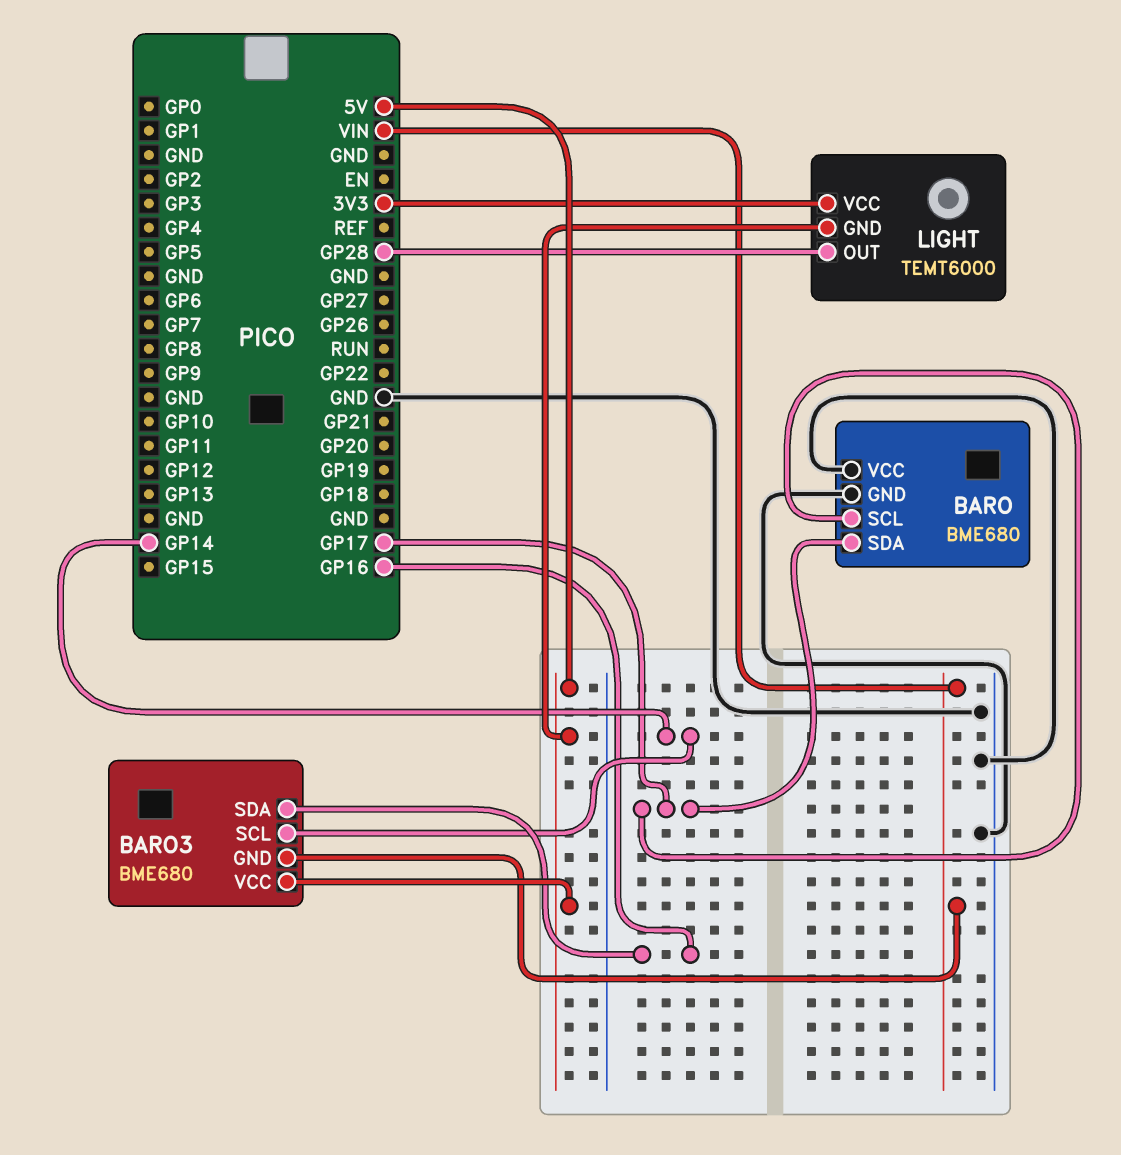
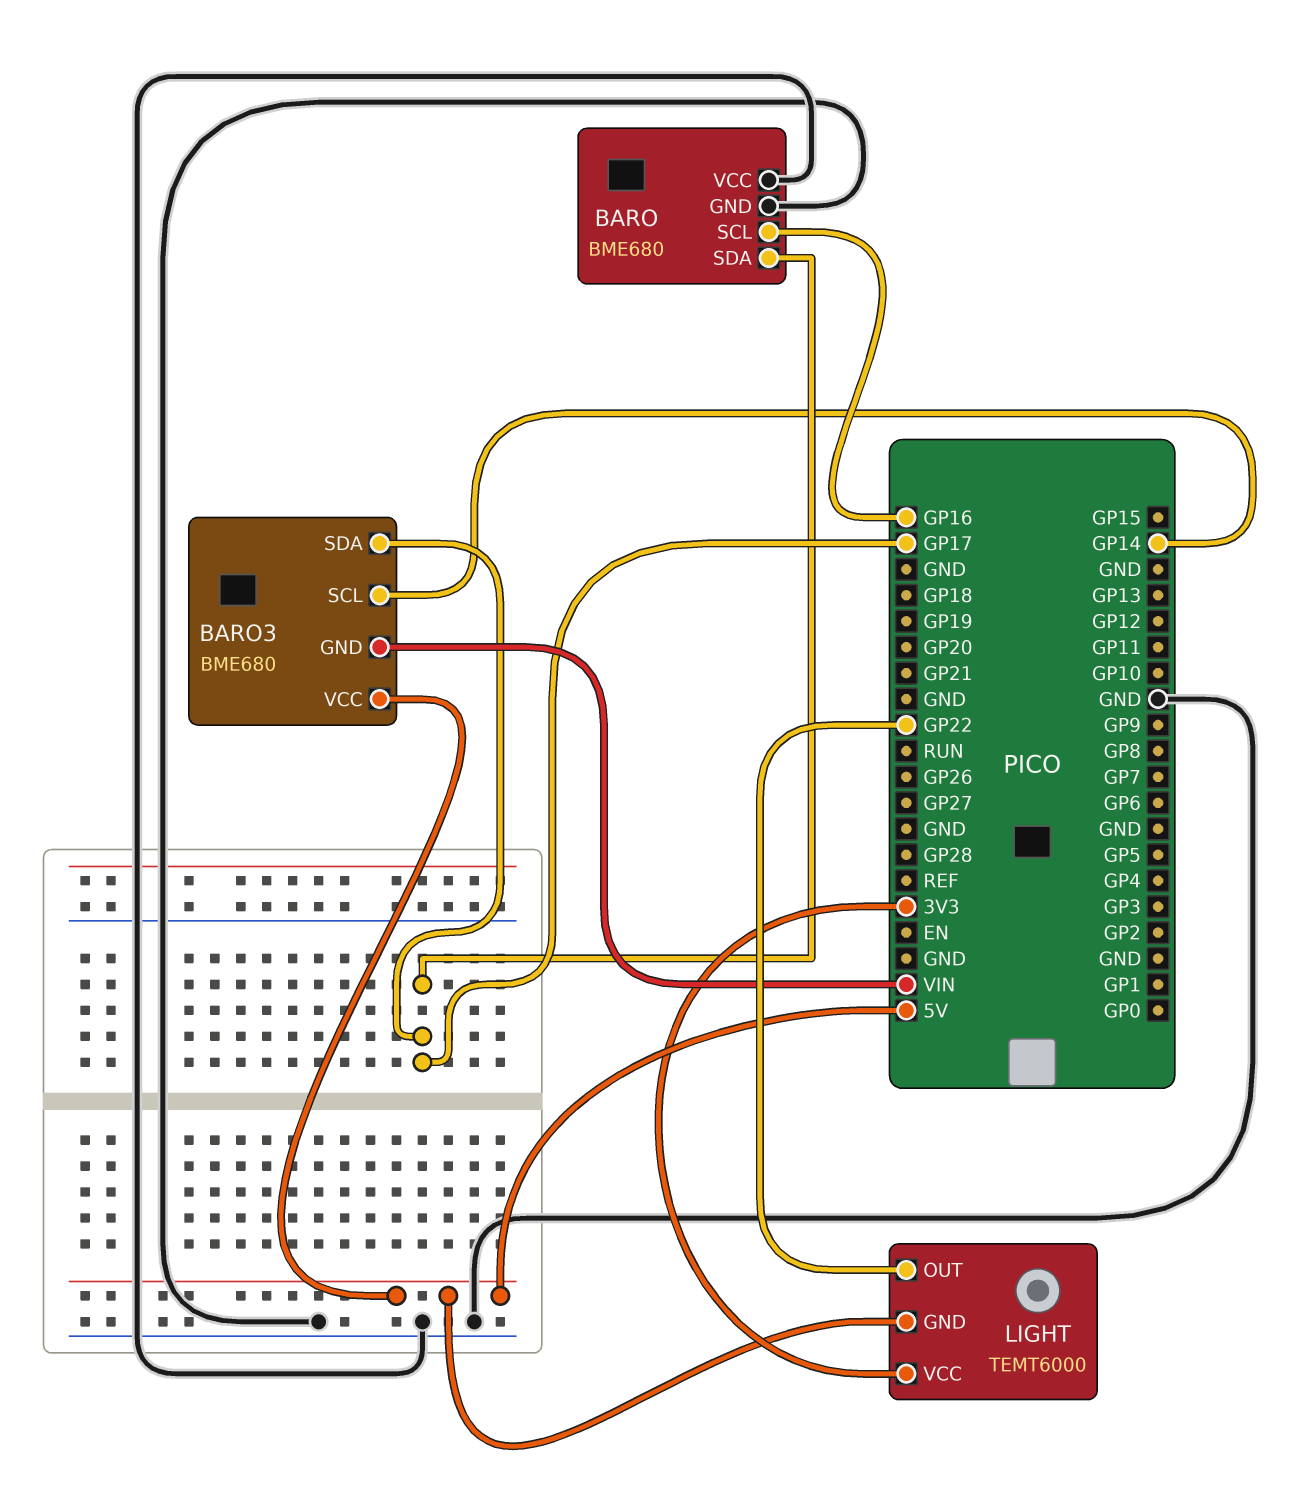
BARO pin SCL: GP17 -> GP16
BARO3 pin SDA: GP16 -> GP17
LIGHT pin OUT: GP28 -> GP22

